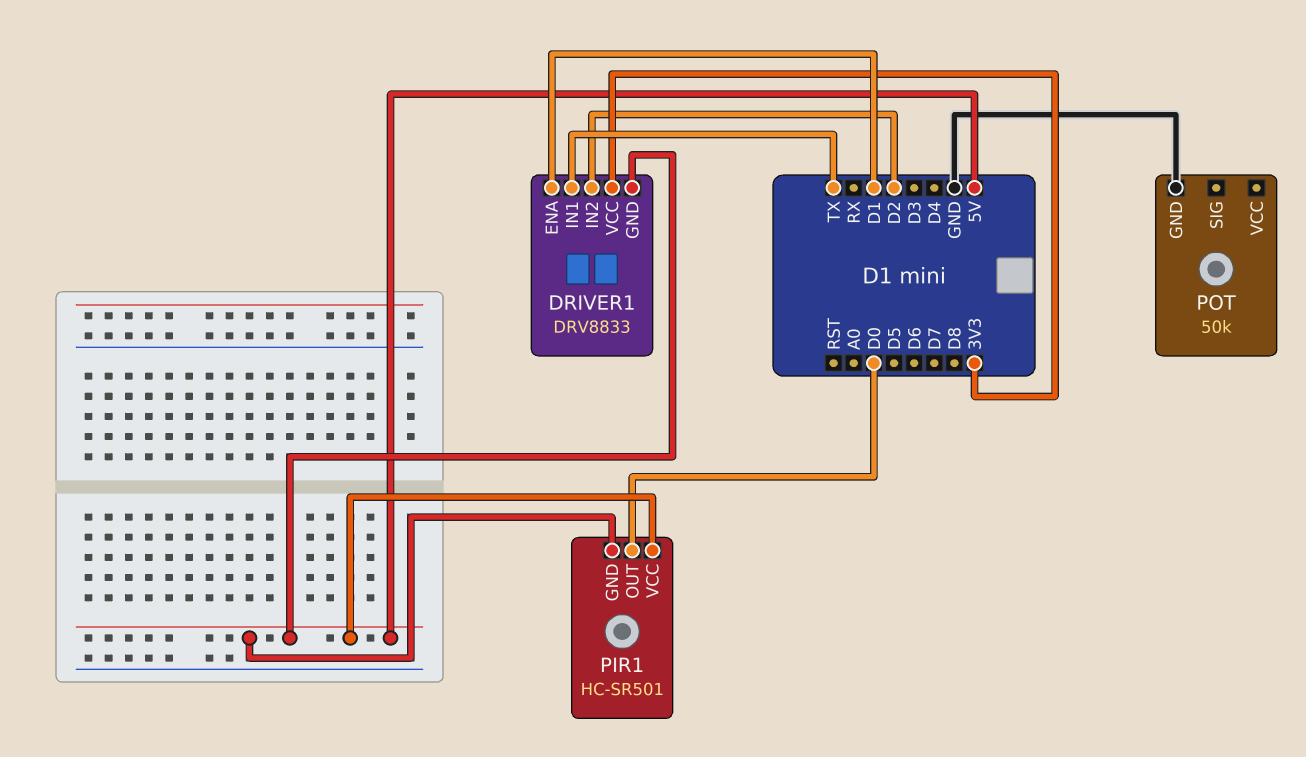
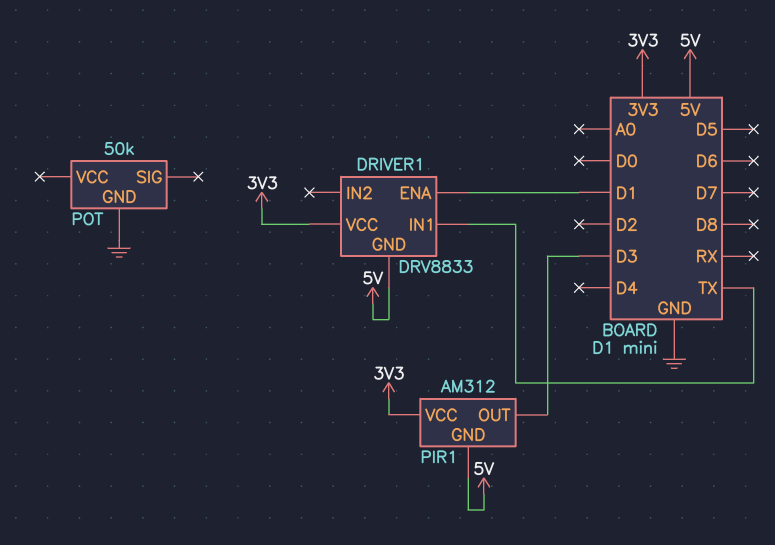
DRIVER1 pin IN2: D2 -> none
PIR1: HC-SR501 -> AM312
PIR1 pin OUT: D0 -> D3
PIR1 pin VCC: 5V -> 3V3

